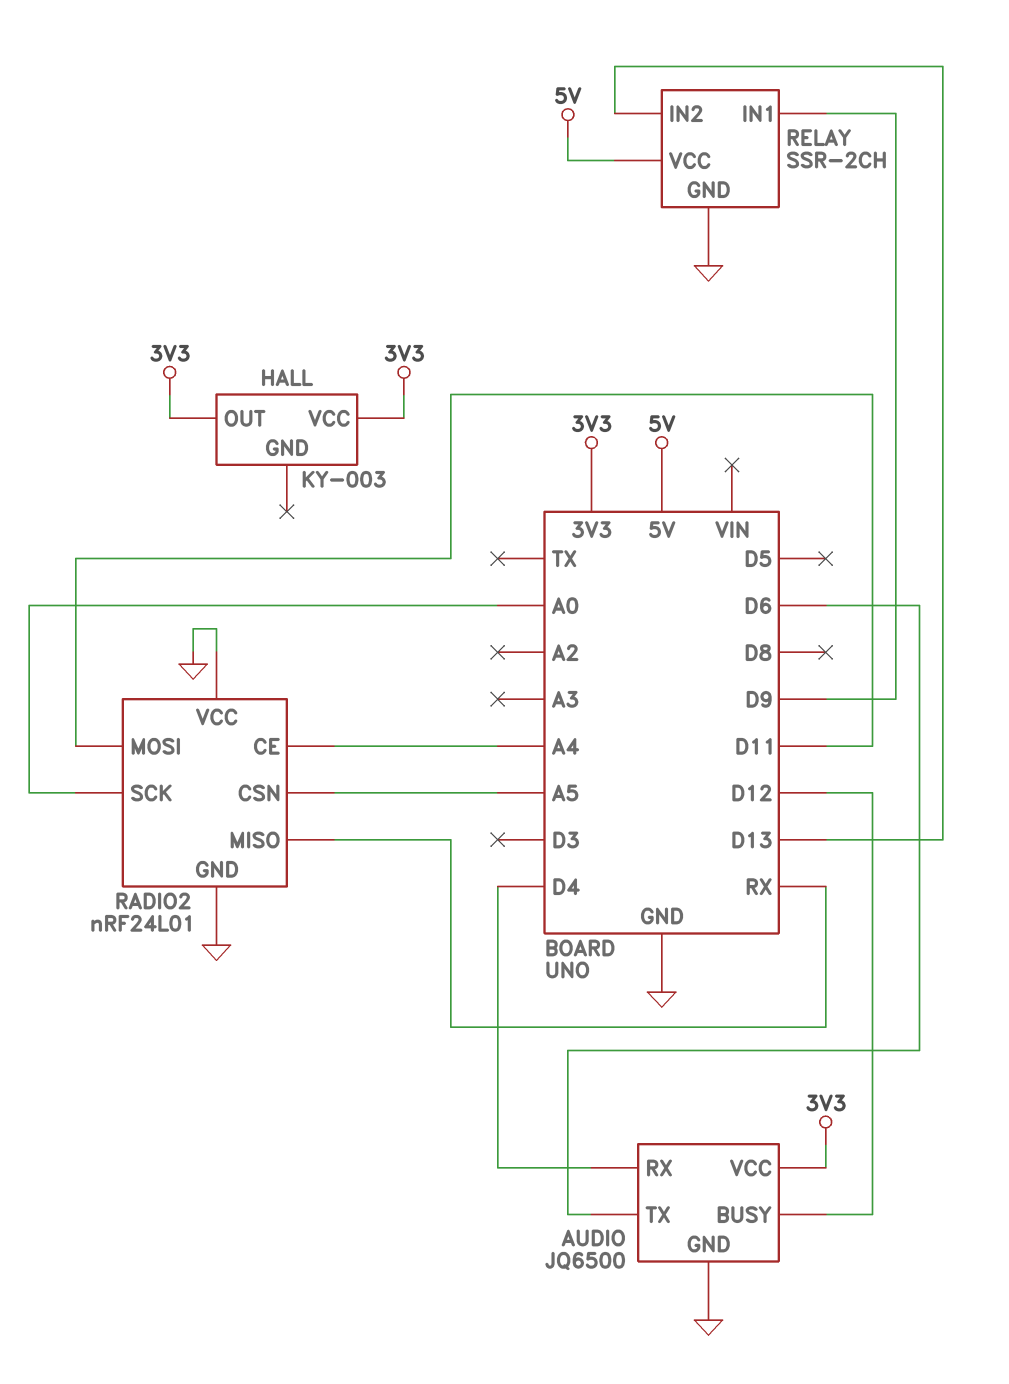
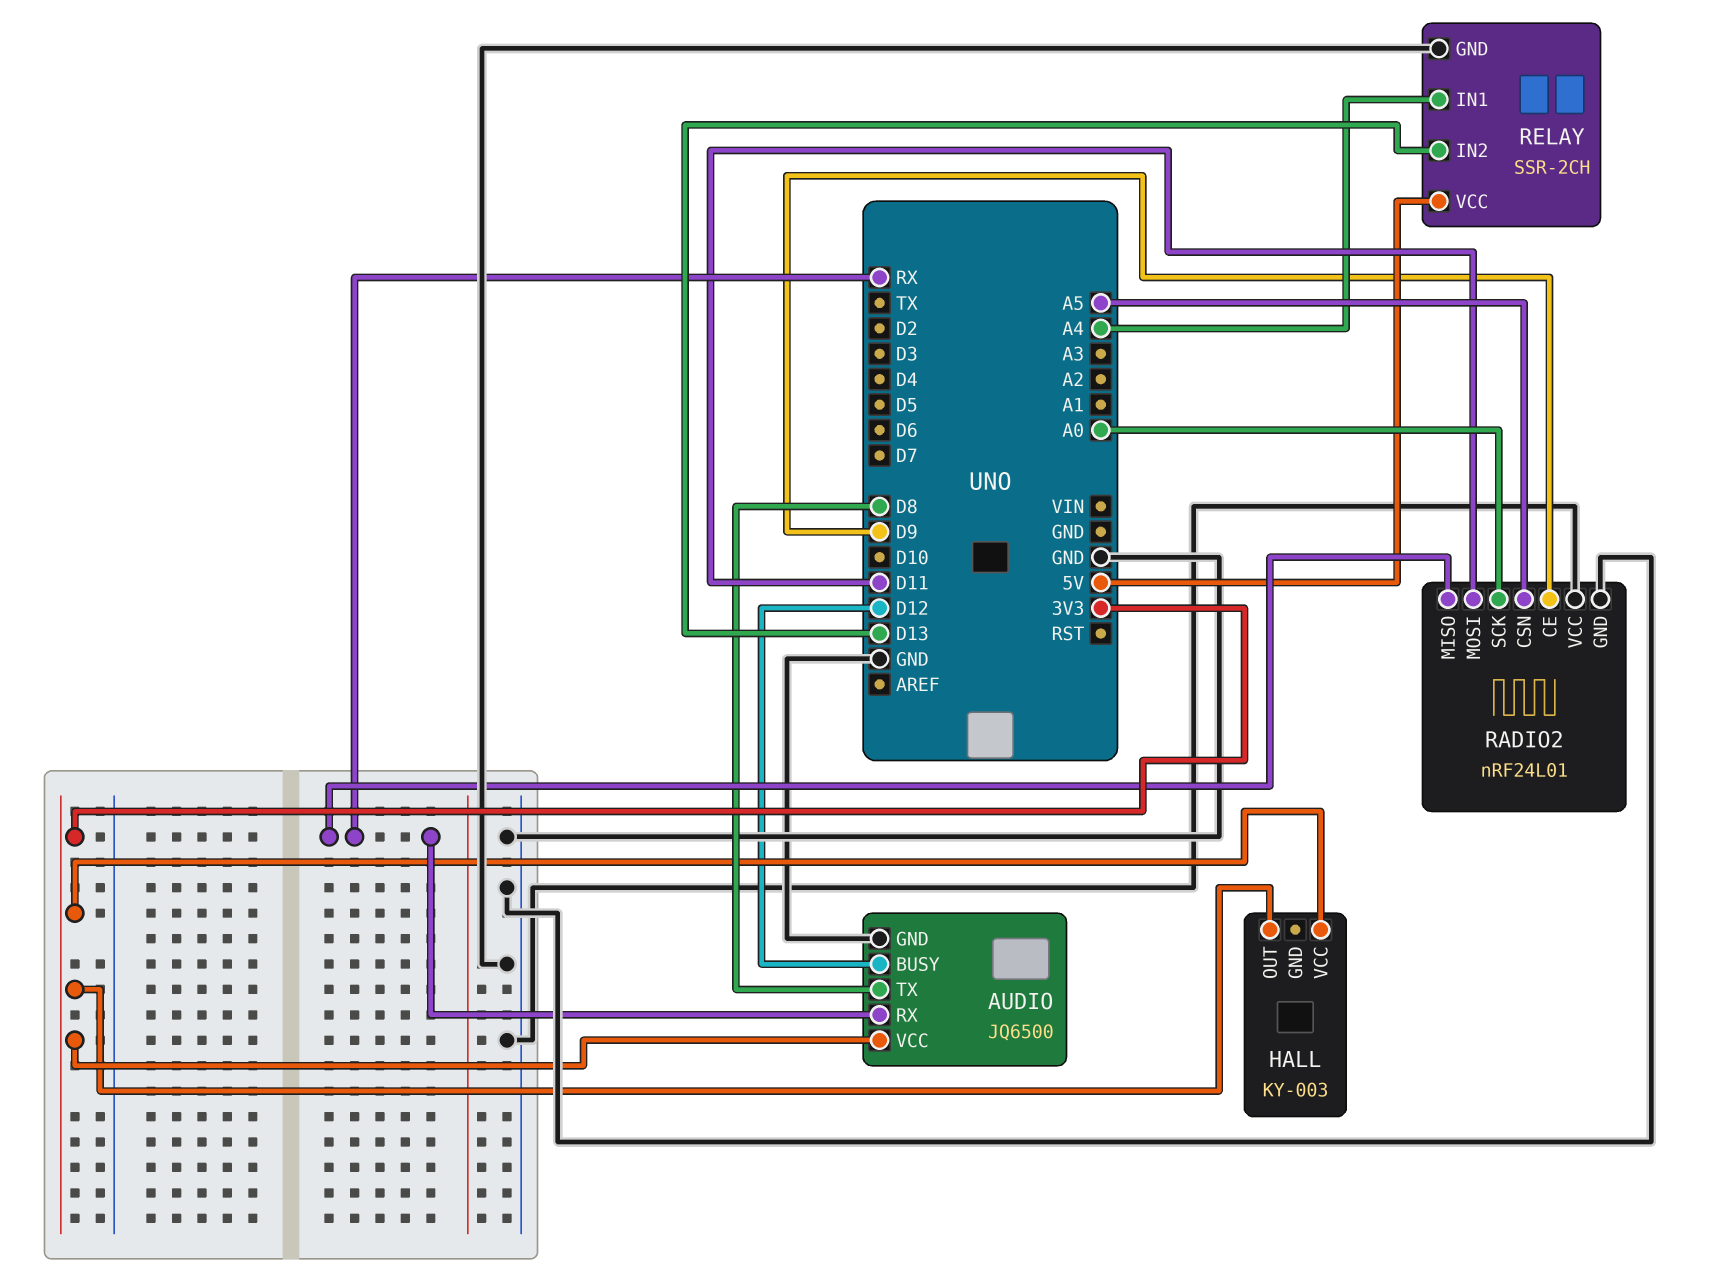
AUDIO pin RX: D4 -> RX
AUDIO pin TX: D6 -> D8
RADIO2 pin CE: A4 -> D9
RELAY pin IN1: D9 -> A4

